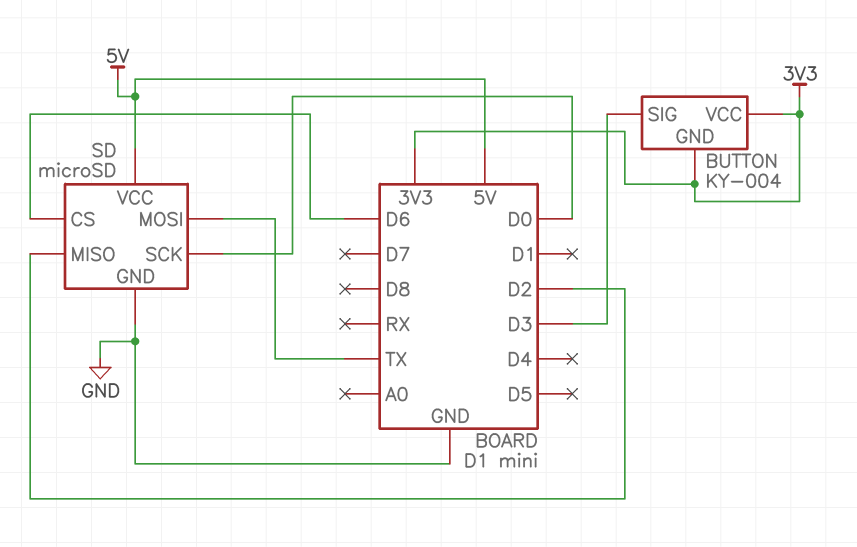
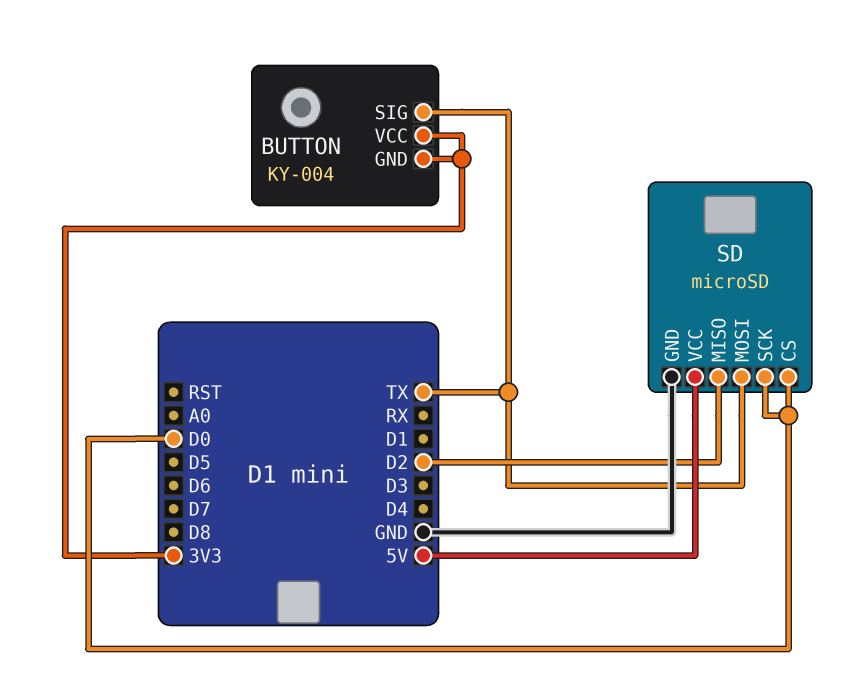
BUTTON pin SIG: D3 -> TX
SD pin CS: D6 -> D0

